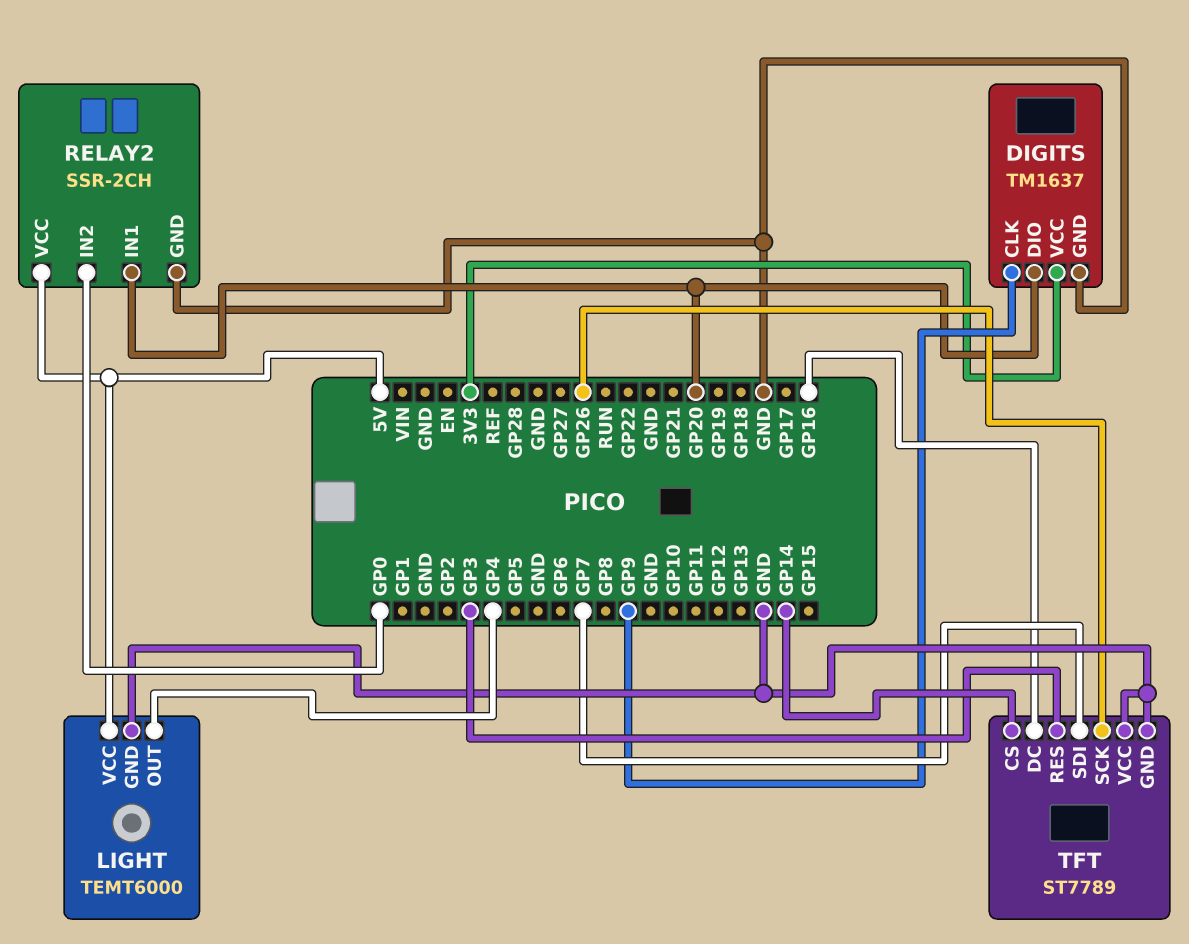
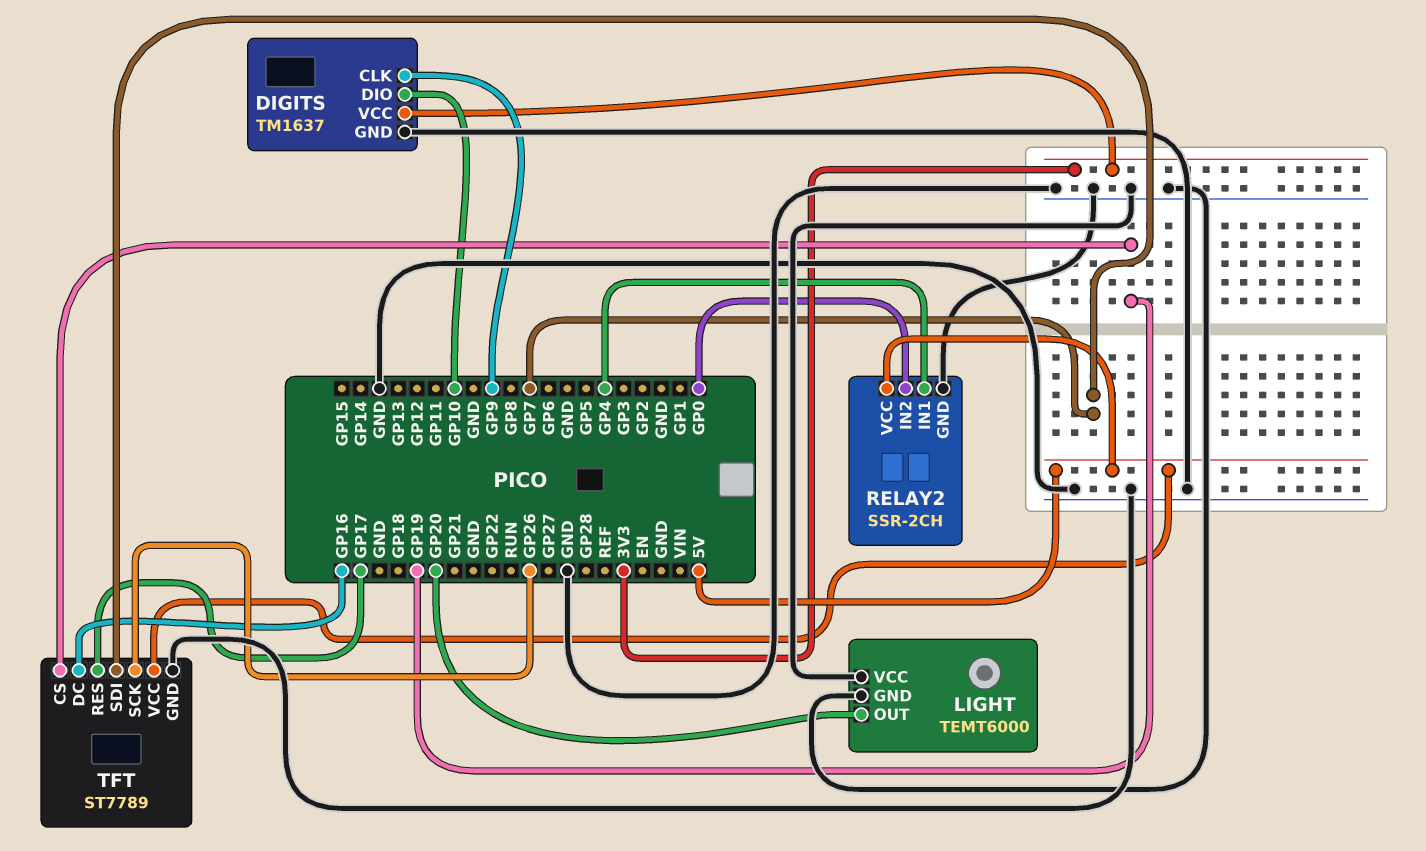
DIGITS pin DIO: GP20 -> GP10
LIGHT pin OUT: GP4 -> GP20
LIGHT pin VCC: 5V -> GND
RELAY2 pin IN1: GP20 -> GP4
TFT pin CS: GP14 -> GP19
TFT pin RES: GP3 -> GP17
TFT pin VCC: GND -> 5V

